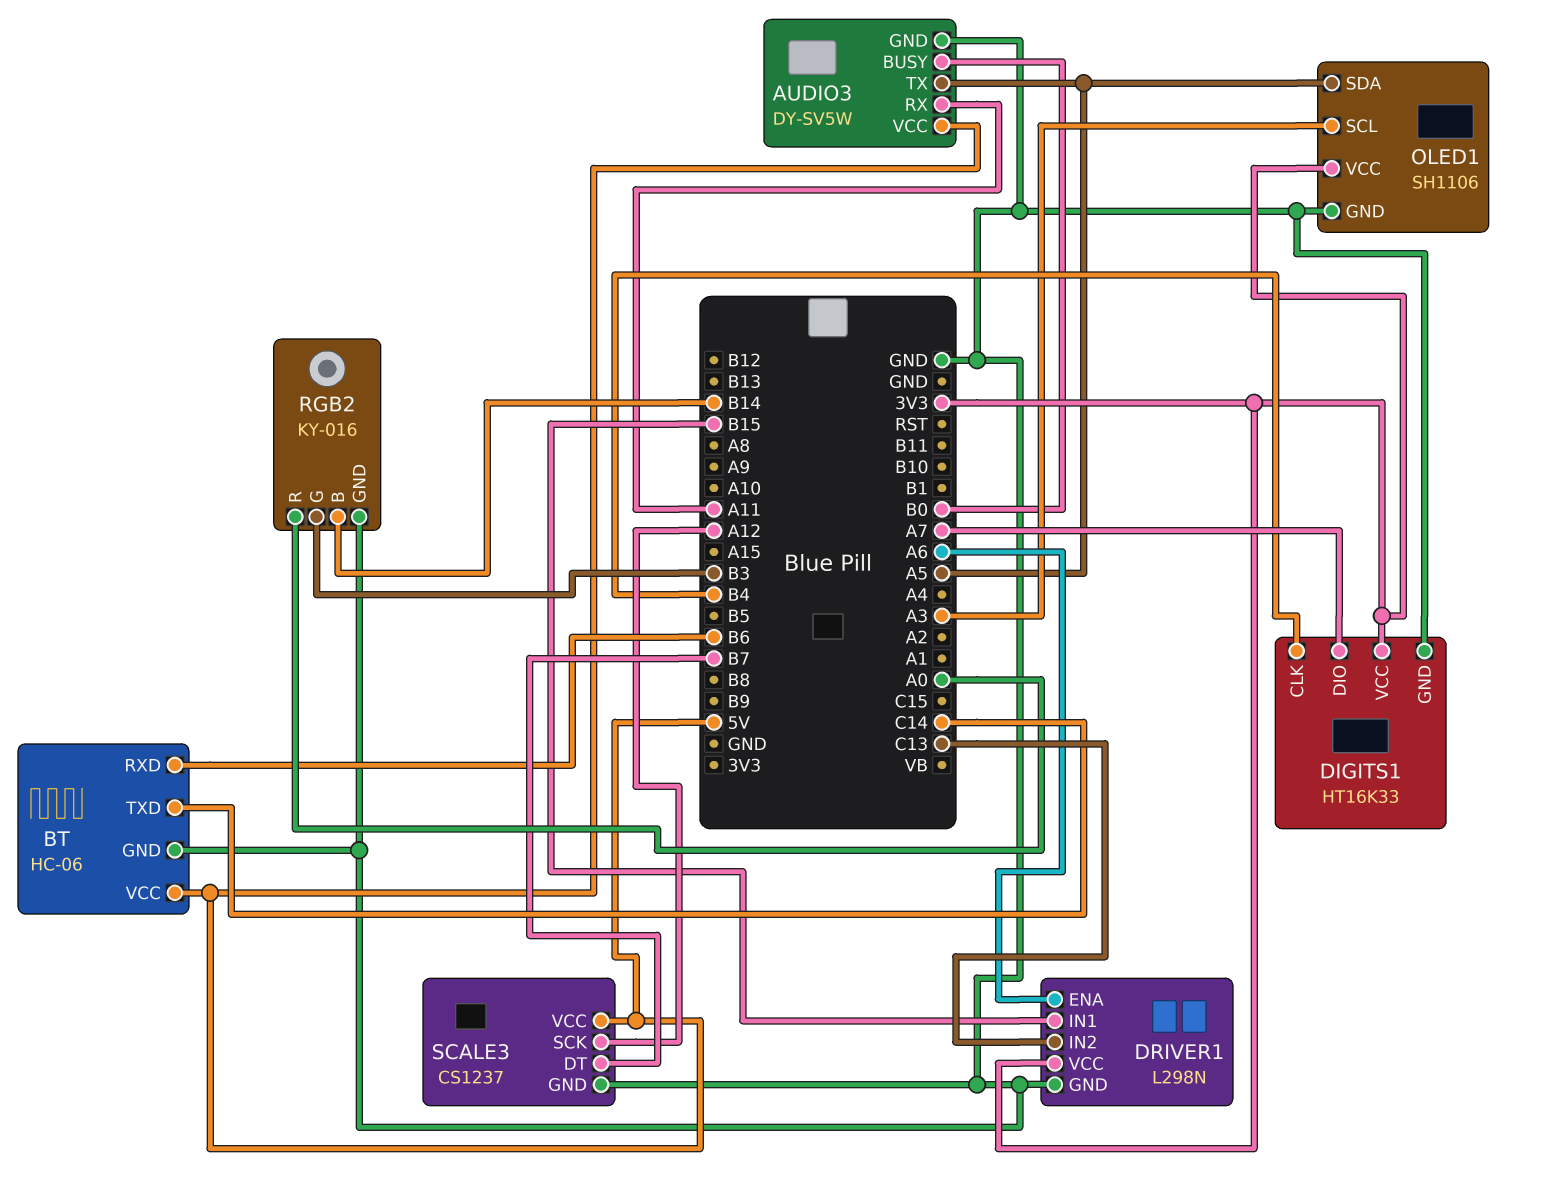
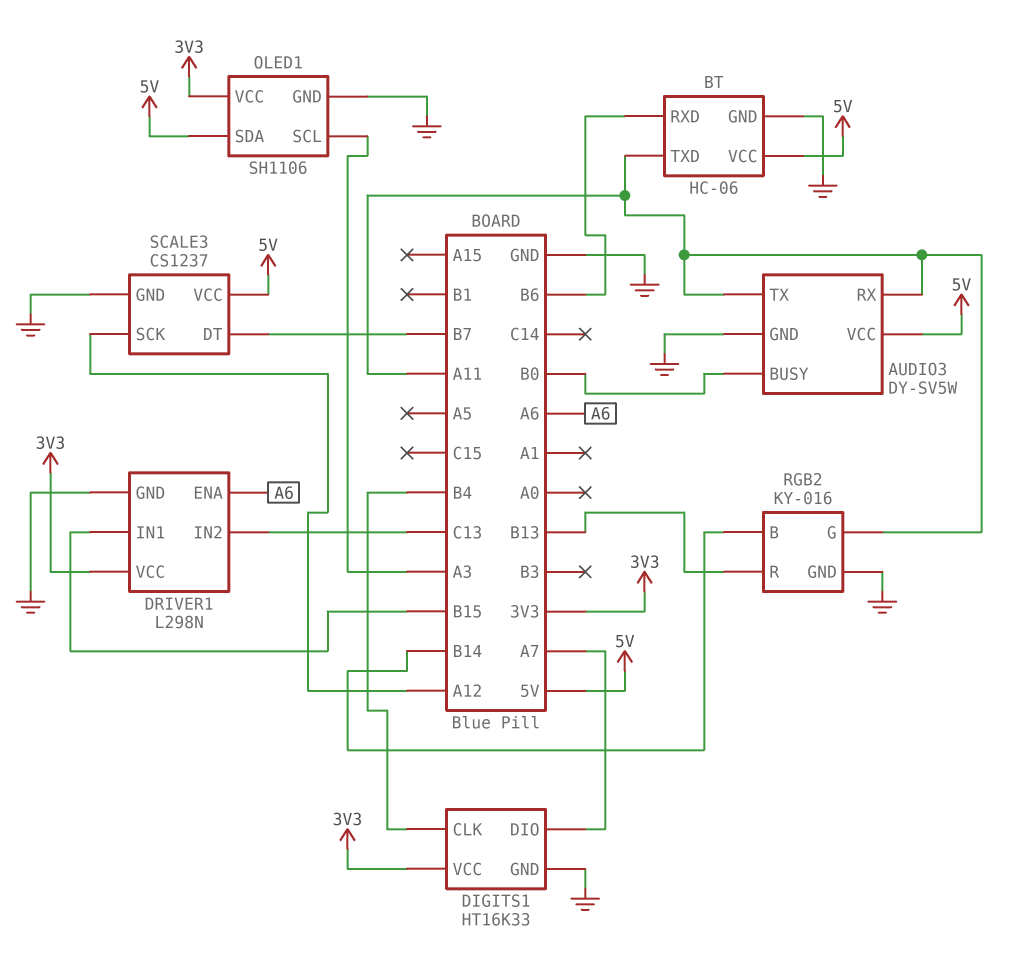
AUDIO3 pin TX: A5 -> A11
BT pin TXD: C14 -> A11
OLED1 pin SDA: A5 -> 5V
RGB2 pin G: B3 -> A11
RGB2 pin R: A0 -> B13

